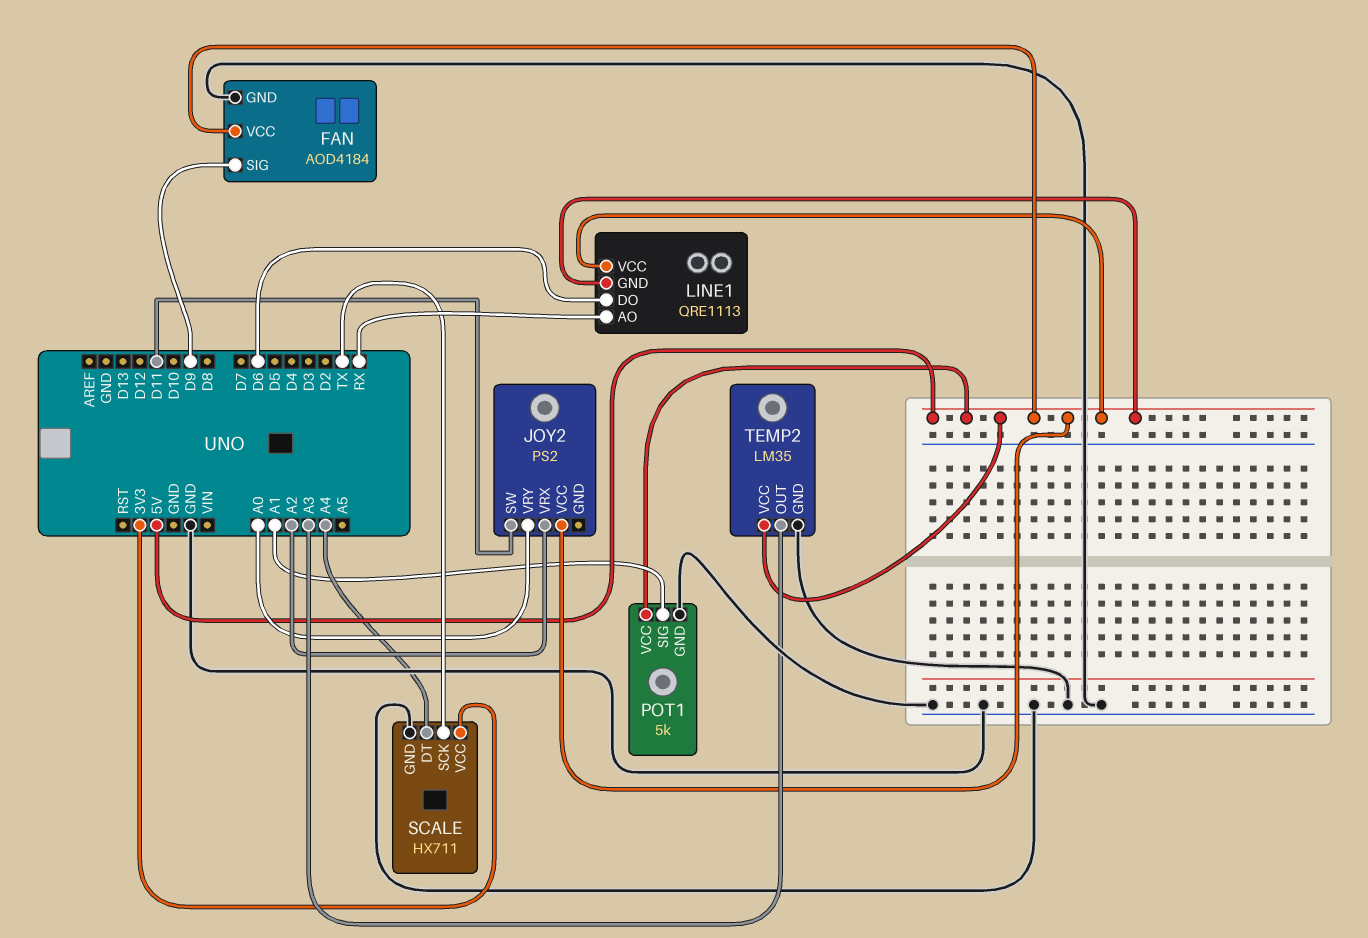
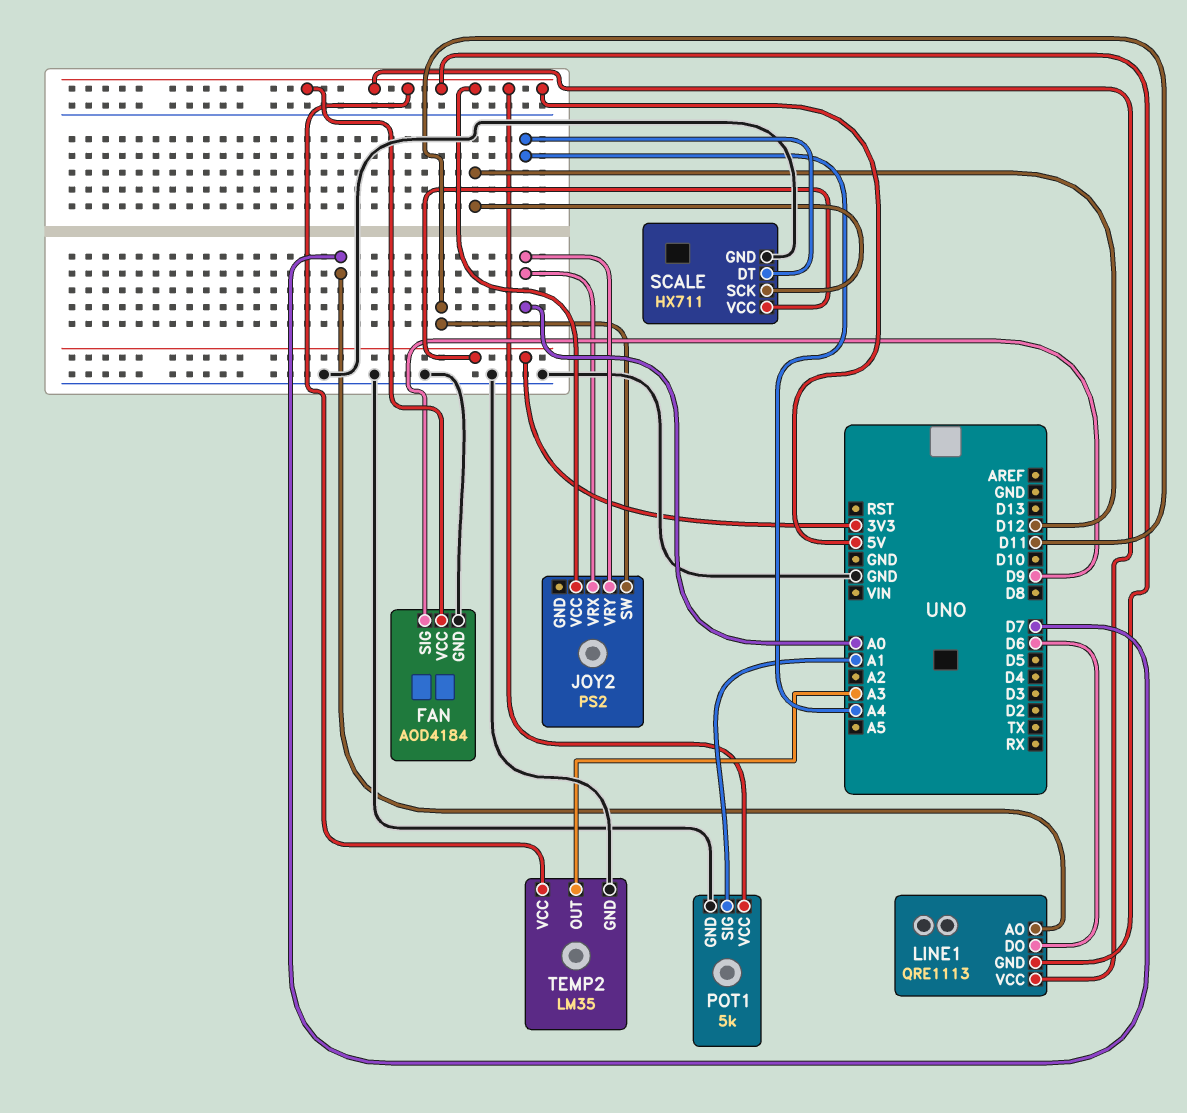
JOY2 pin VRX: A2 -> A0
LINE1 pin AO: RX -> D7
SCALE pin SCK: TX -> D12

